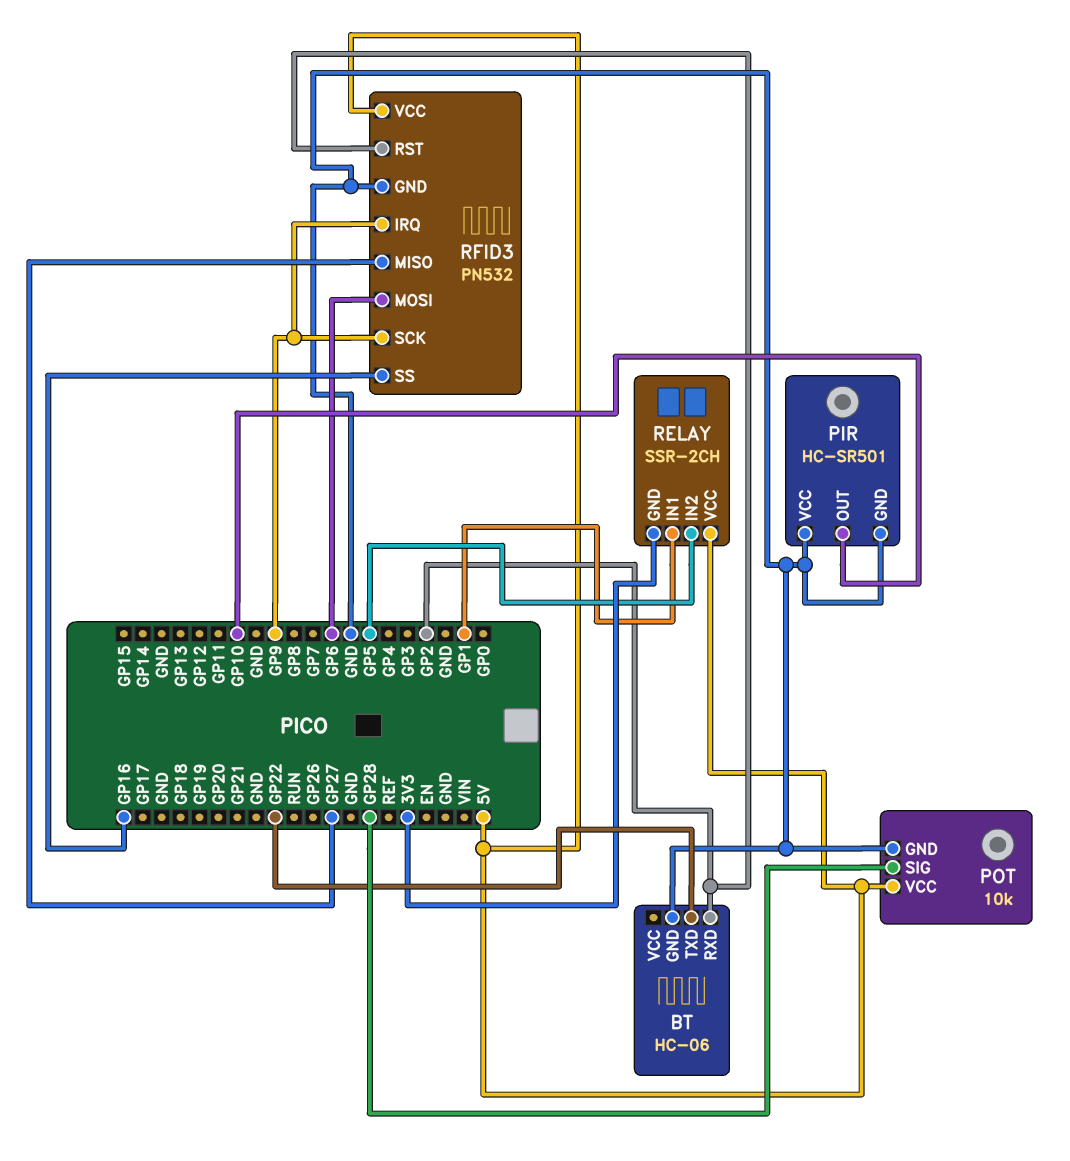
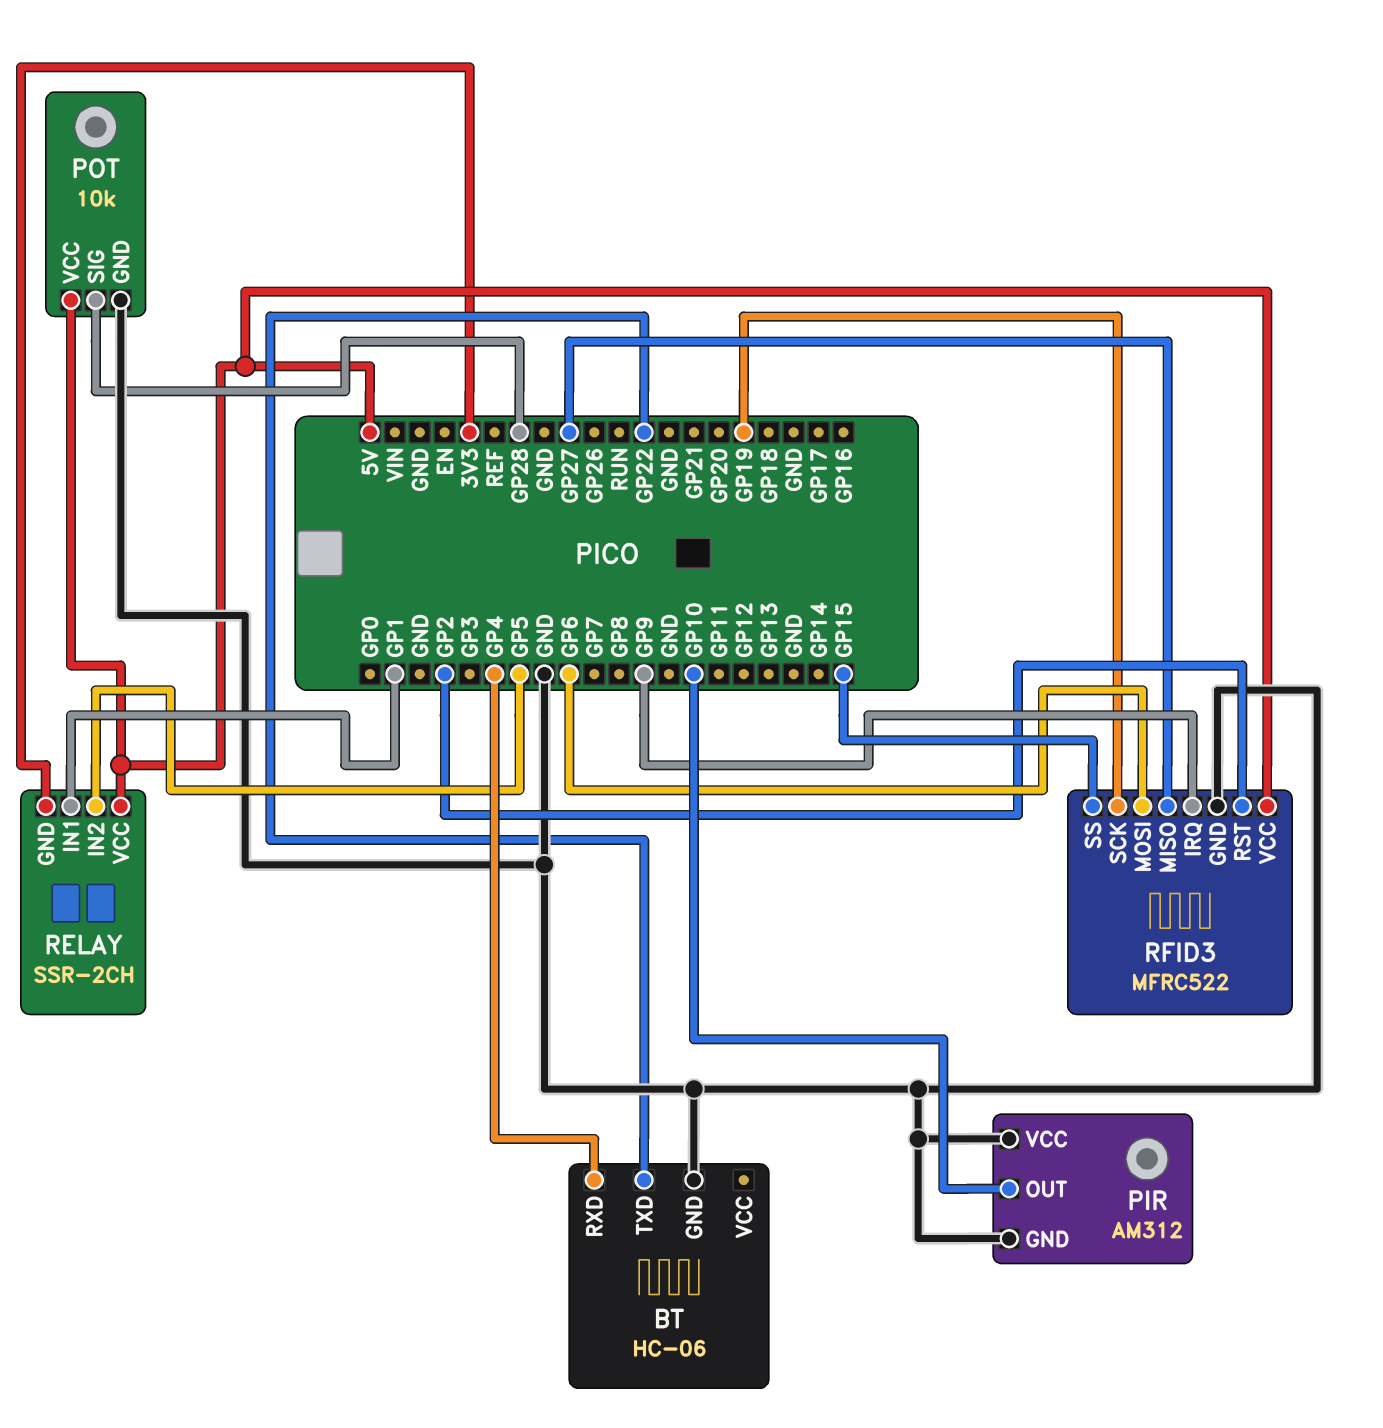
BT pin RXD: GP2 -> GP4
PIR: HC-SR501 -> AM312
RFID3: PN532 -> MFRC522
RFID3 pin SCK: GP9 -> GP19
RFID3 pin SS: GP16 -> GP15

